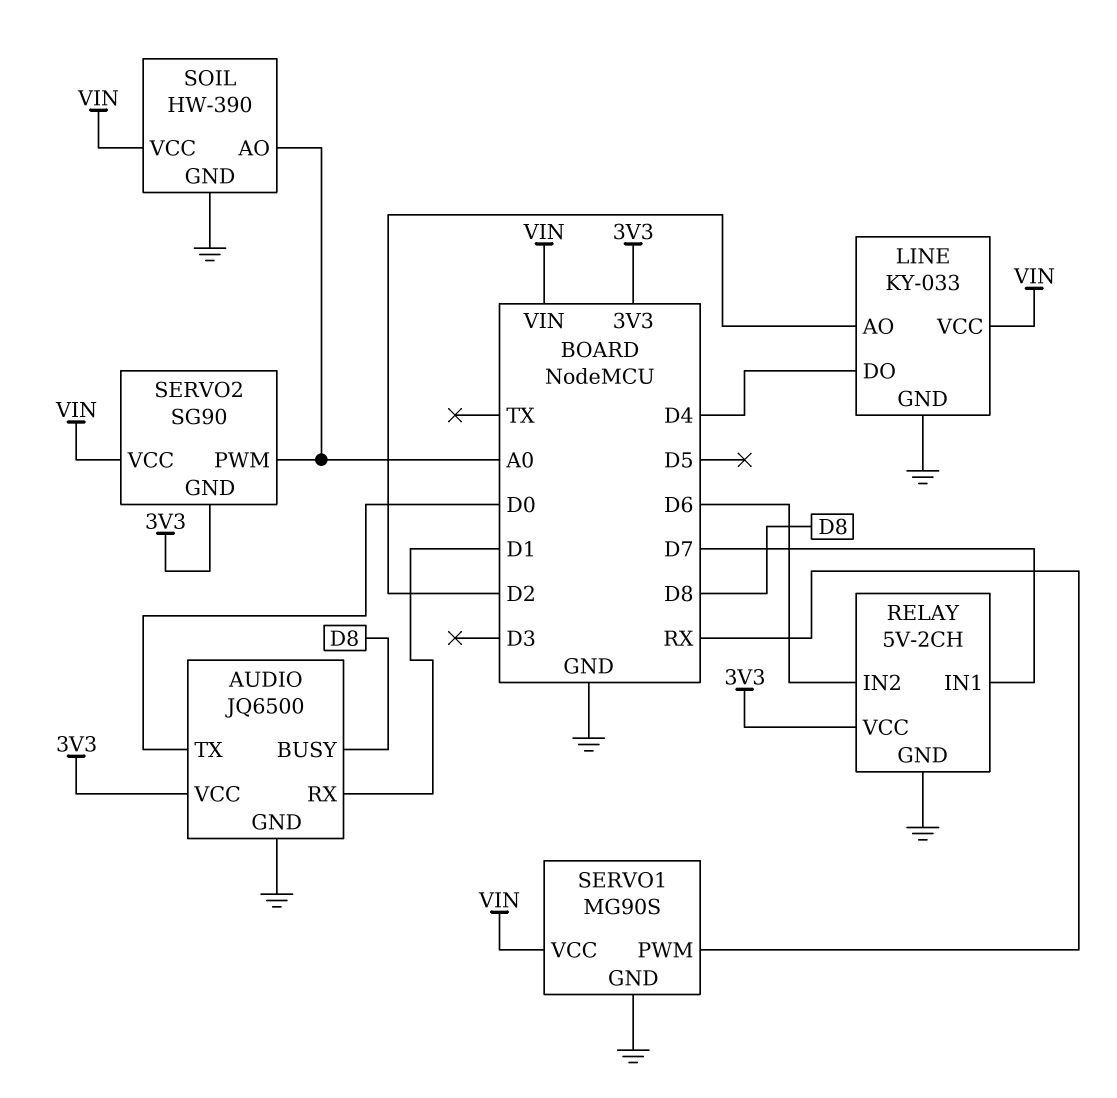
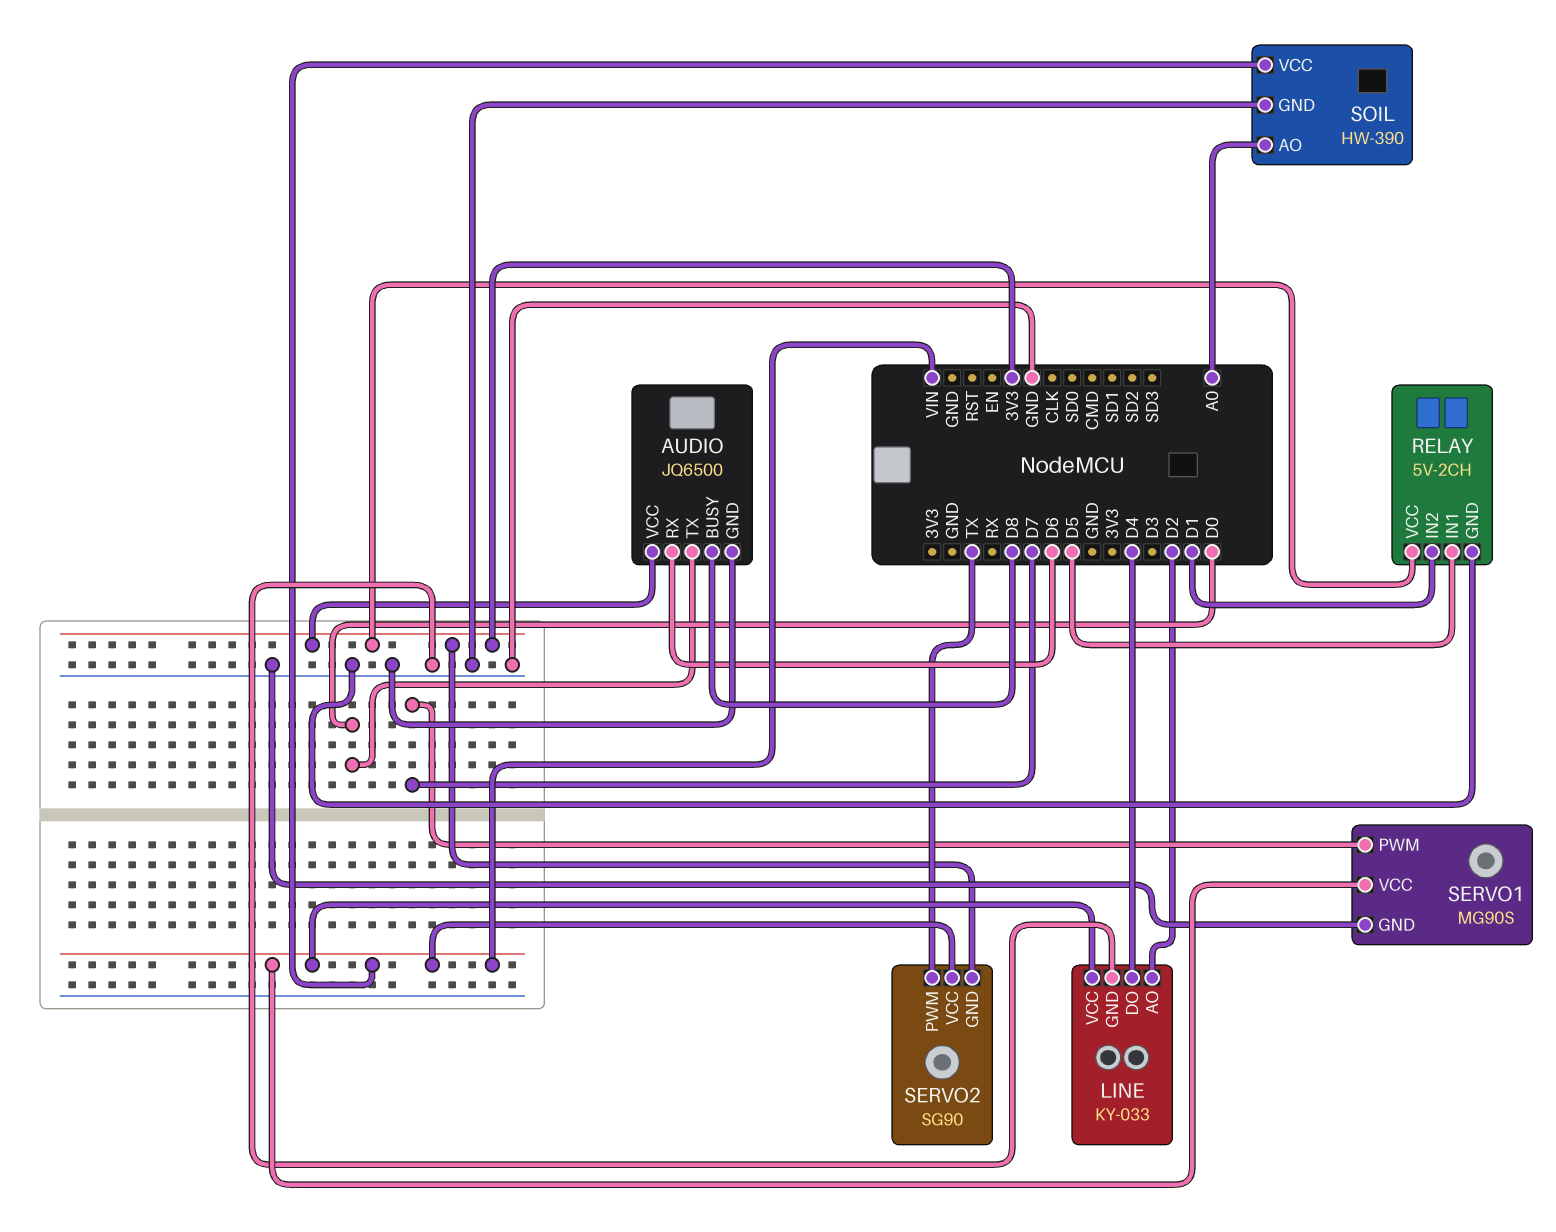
AUDIO pin RX: D1 -> D6
RELAY pin IN1: D7 -> D5
RELAY pin IN2: D6 -> D1
SERVO1 pin PWM: RX -> D7
SERVO2 pin PWM: A0 -> TX

